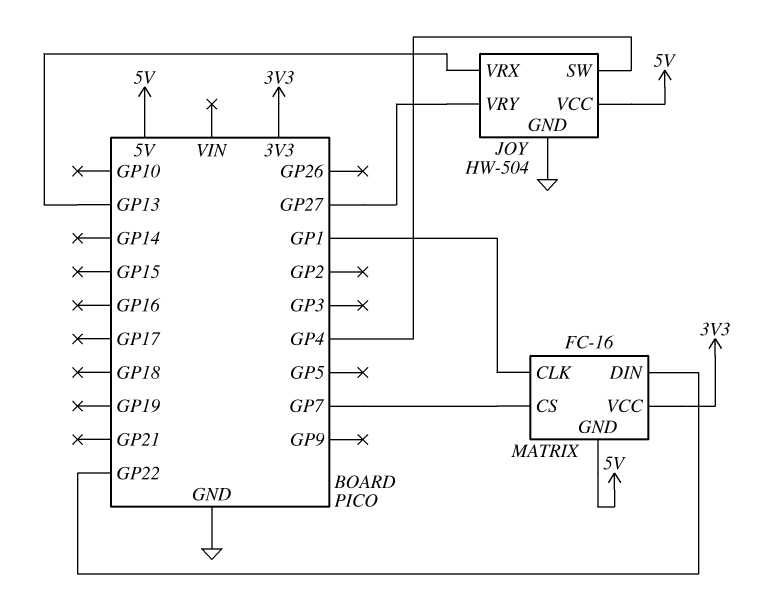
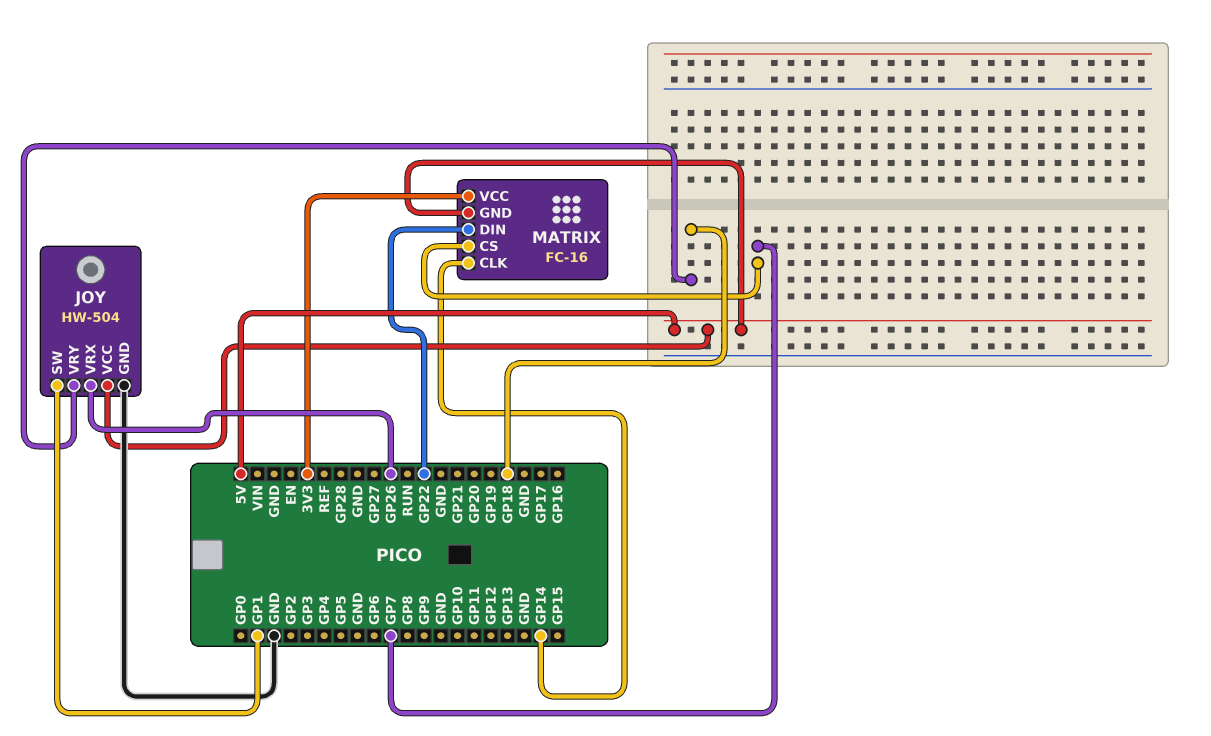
JOY pin SW: GP4 -> GP1
JOY pin VRX: GP13 -> GP26
JOY pin VRY: GP27 -> GP18
MATRIX pin CLK: GP1 -> GP14

